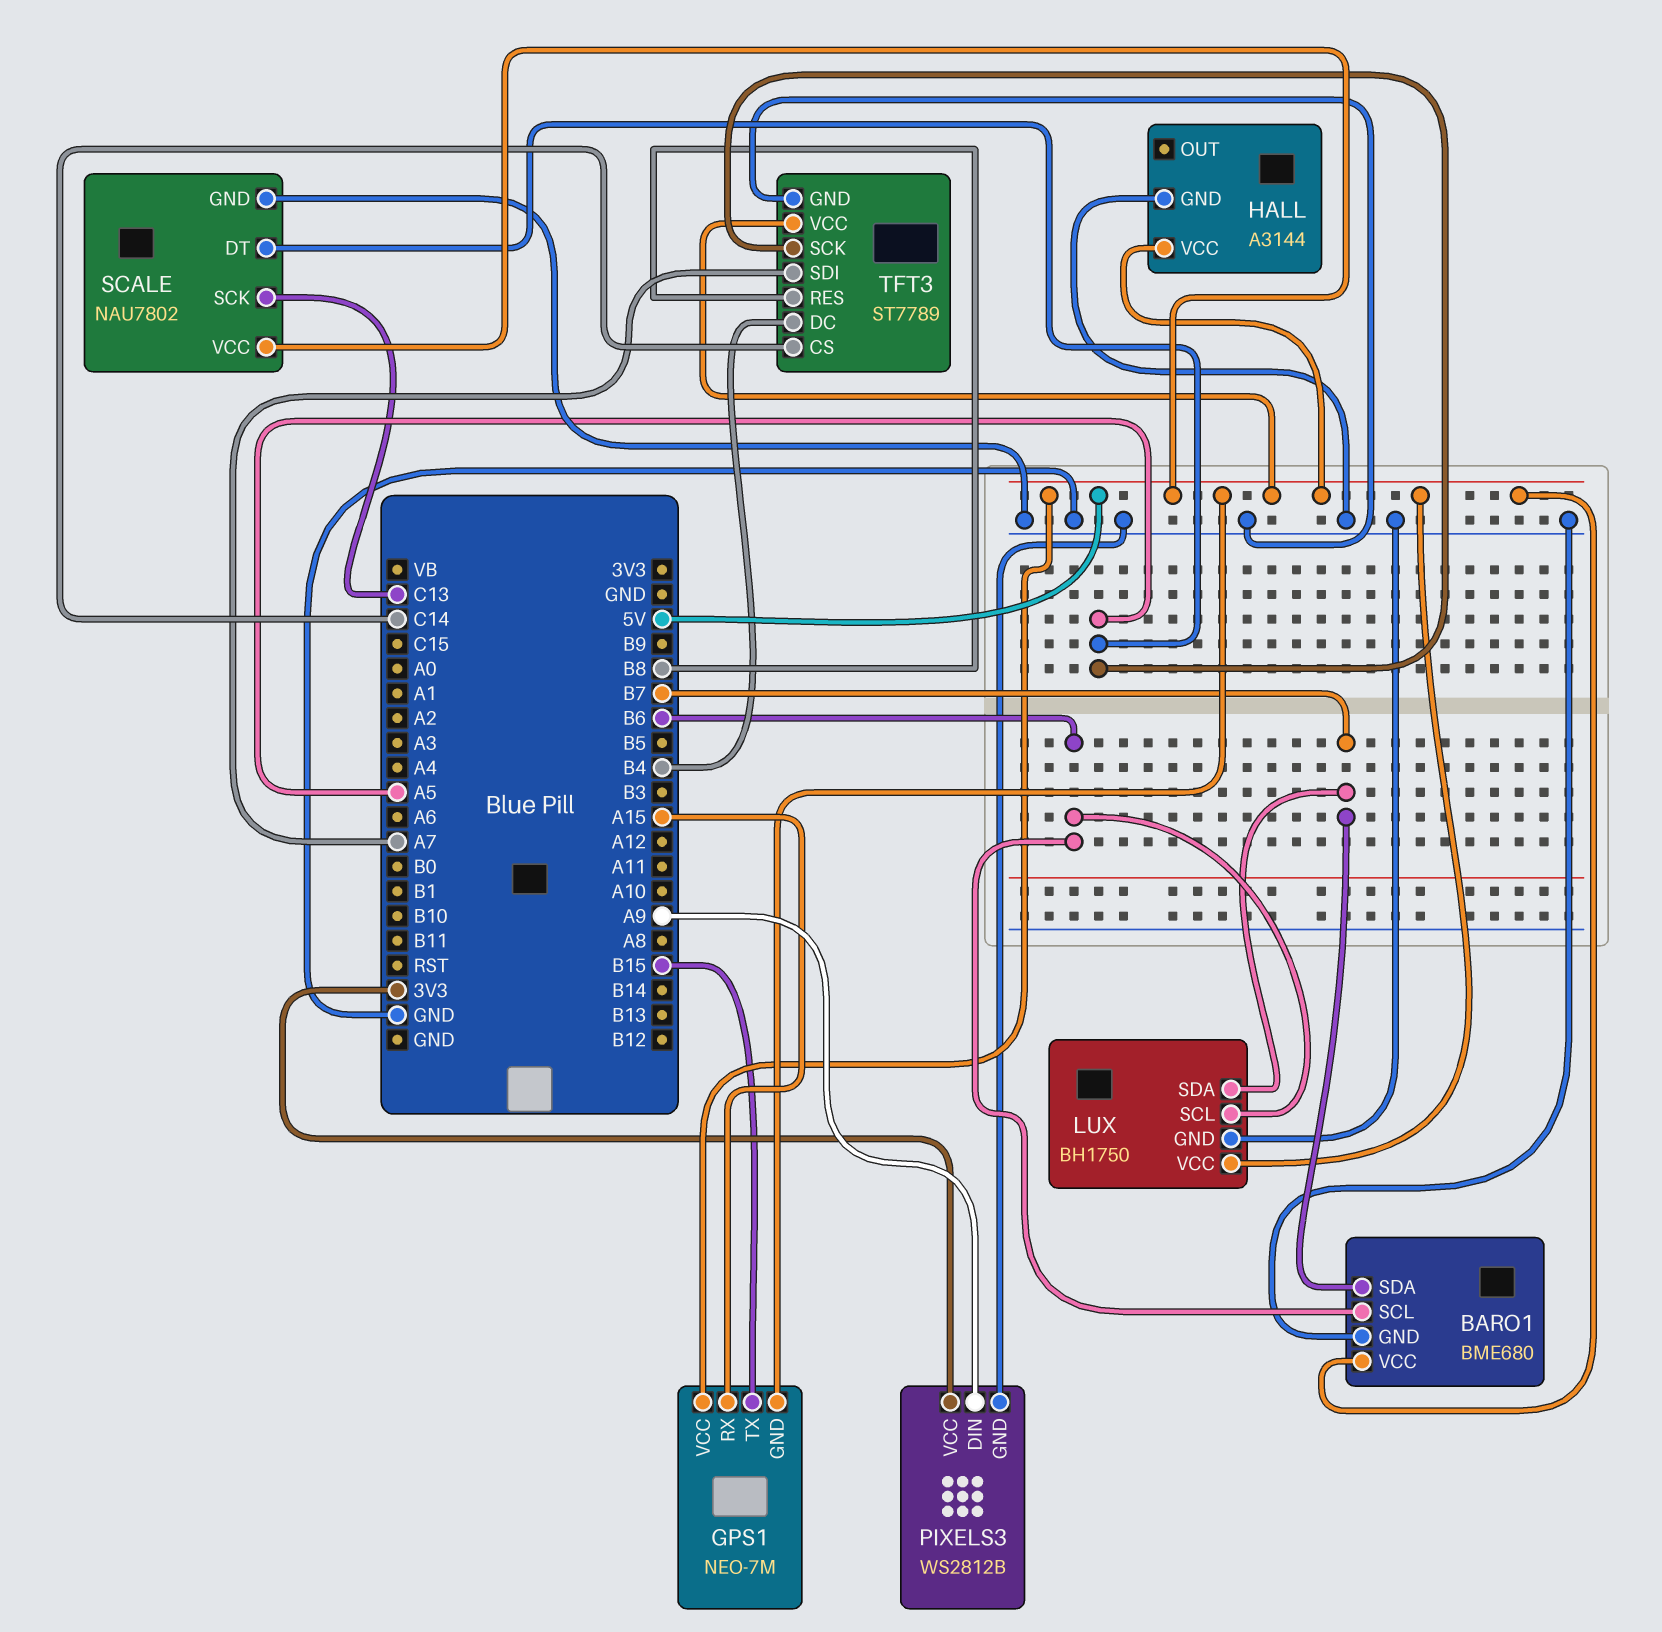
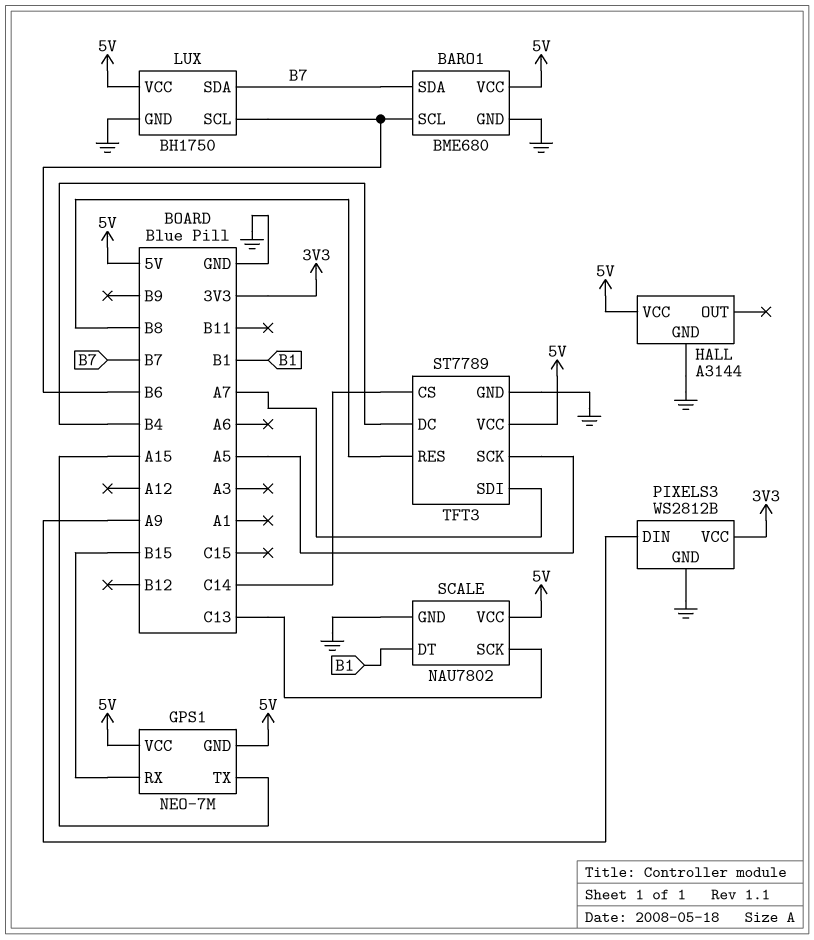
GPS1 pin RX: A15 -> B15
GPS1 pin TX: B15 -> A15
SCALE pin DT: A5 -> B1

